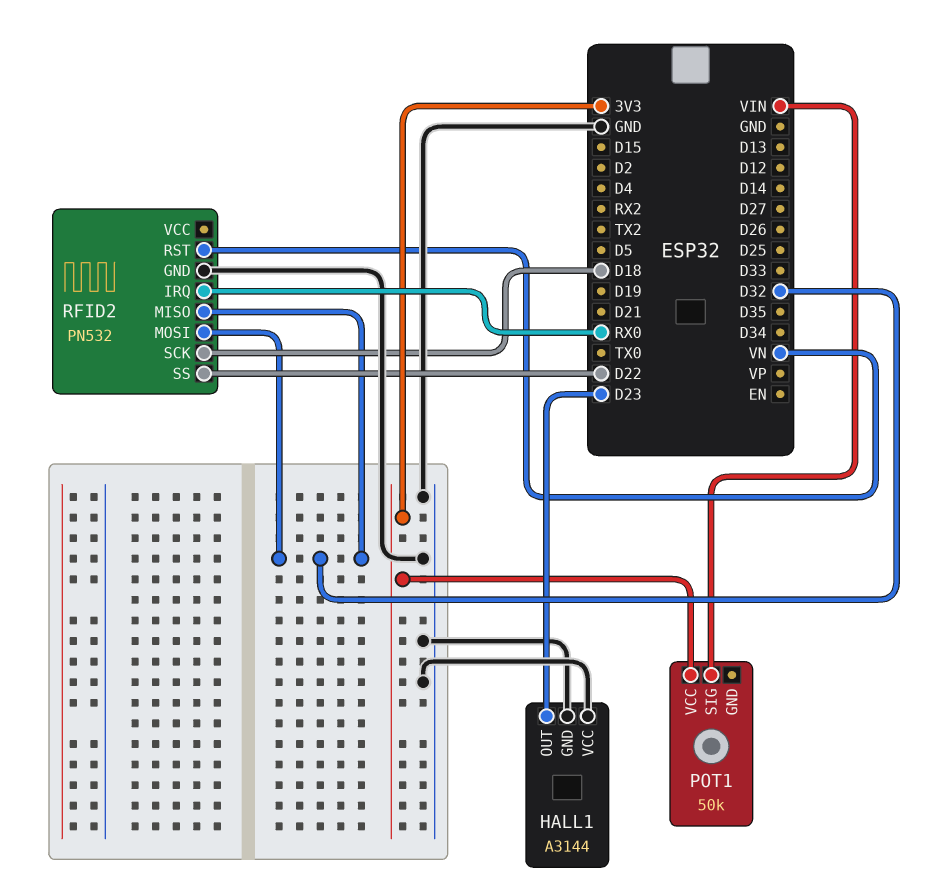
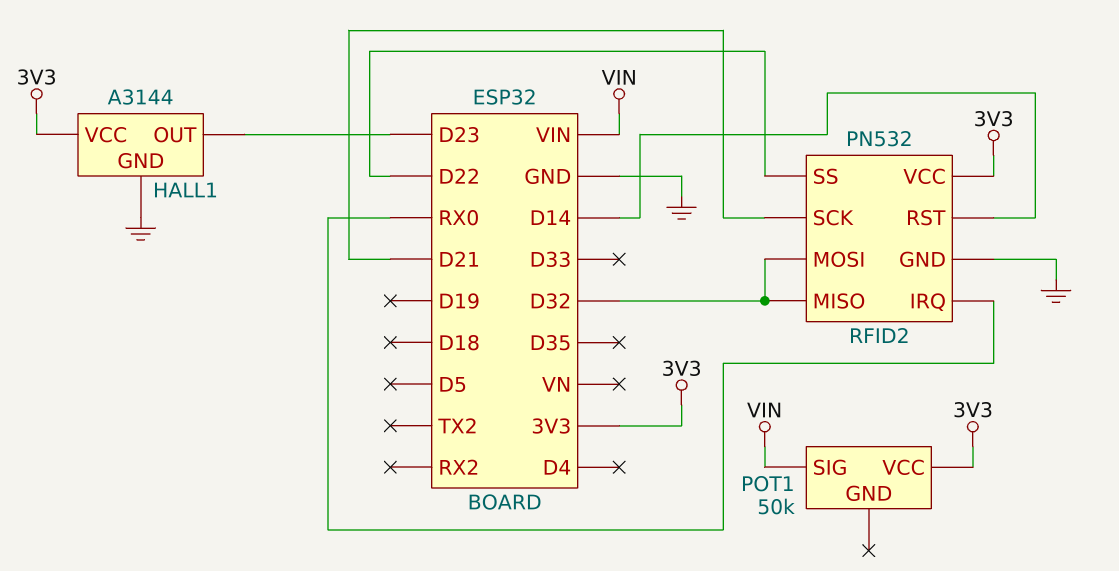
HALL1 pin VCC: GND -> 3V3
RFID2 pin RST: VN -> D14
RFID2 pin SCK: D18 -> D21
RFID2 pin VCC: none -> 3V3

